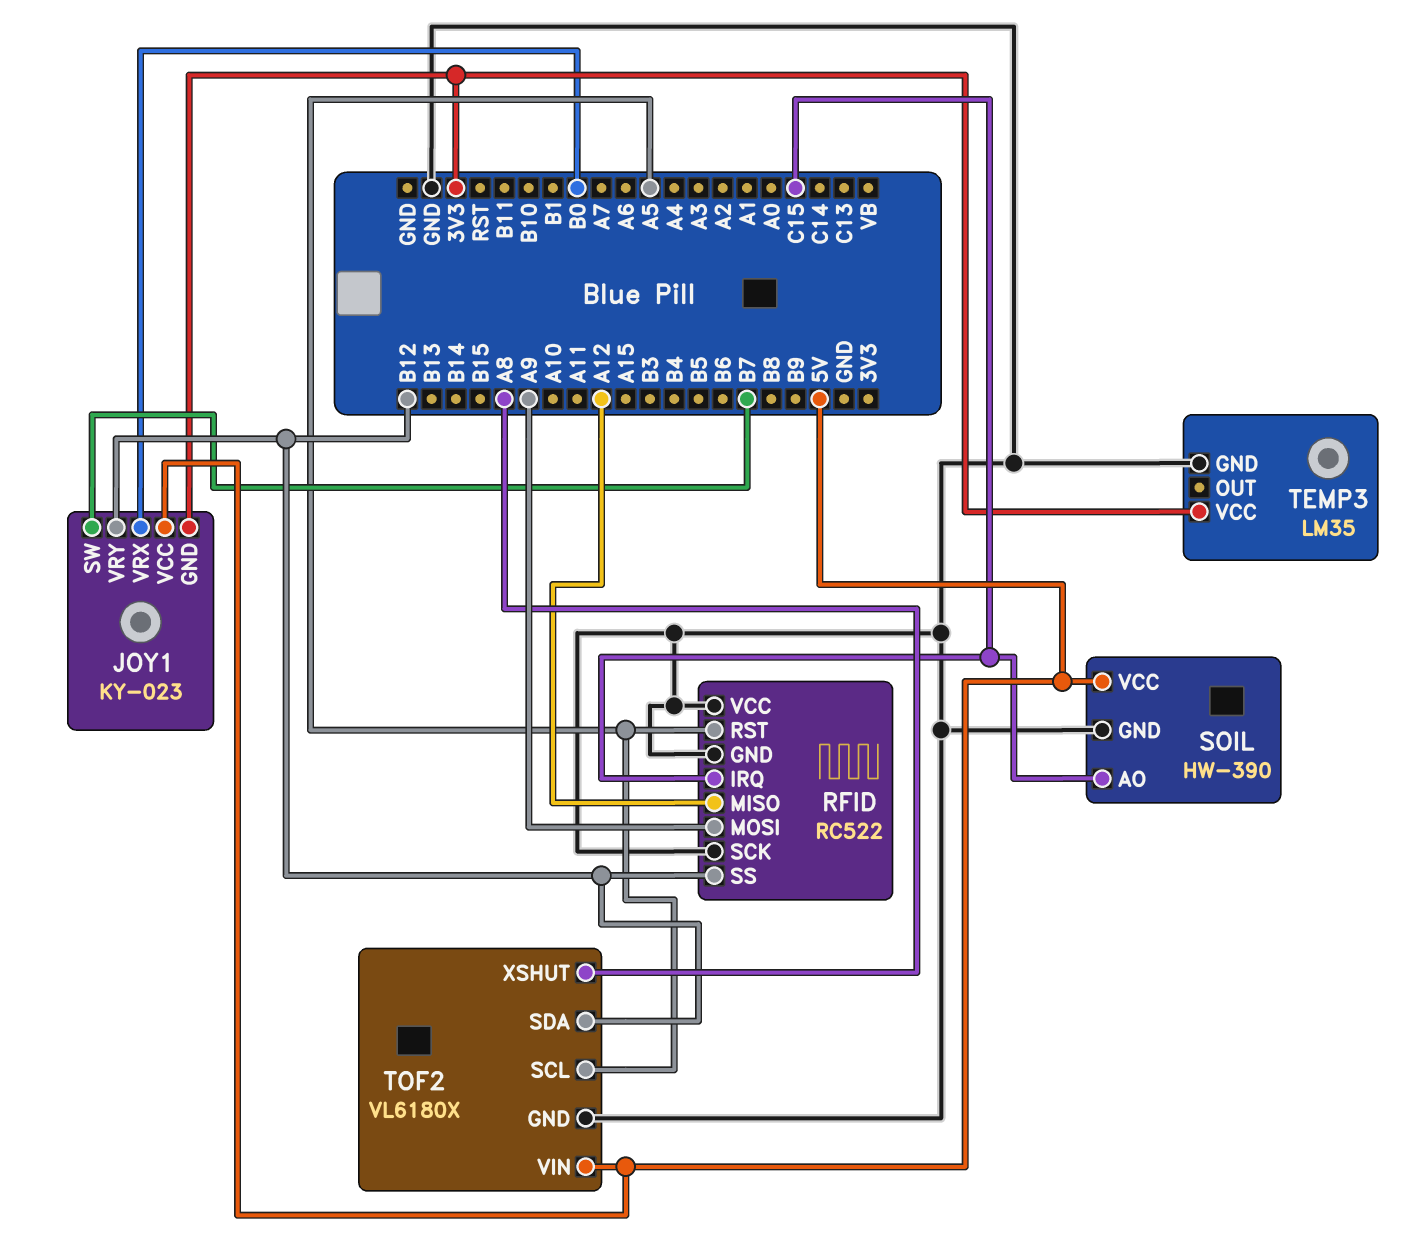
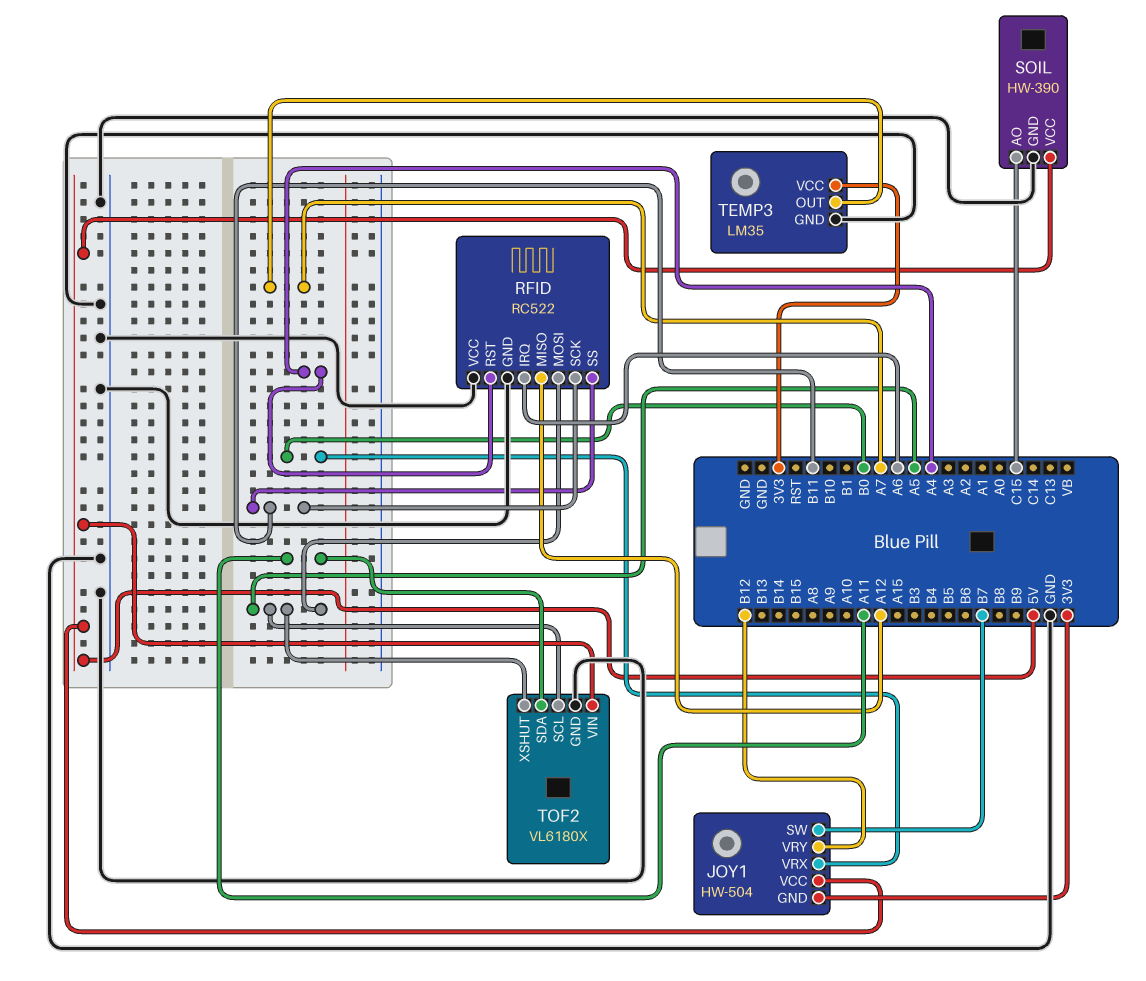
JOY1: KY-023 -> HW-504
RFID pin IRQ: C15 -> A6
RFID pin MOSI: A9 -> A5
RFID pin RST: A5 -> A4
RFID pin SCK: GND -> B11
RFID pin SS: B12 -> B11
TEMP3 pin OUT: none -> A7
TOF2 pin SDA: B12 -> A11
TOF2 pin XSHUT: A8 -> A5

